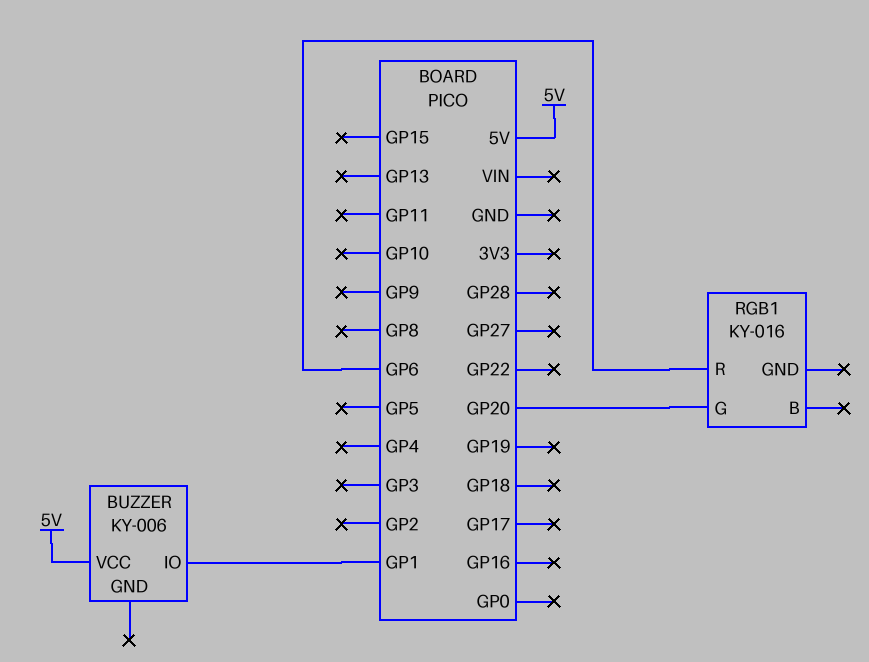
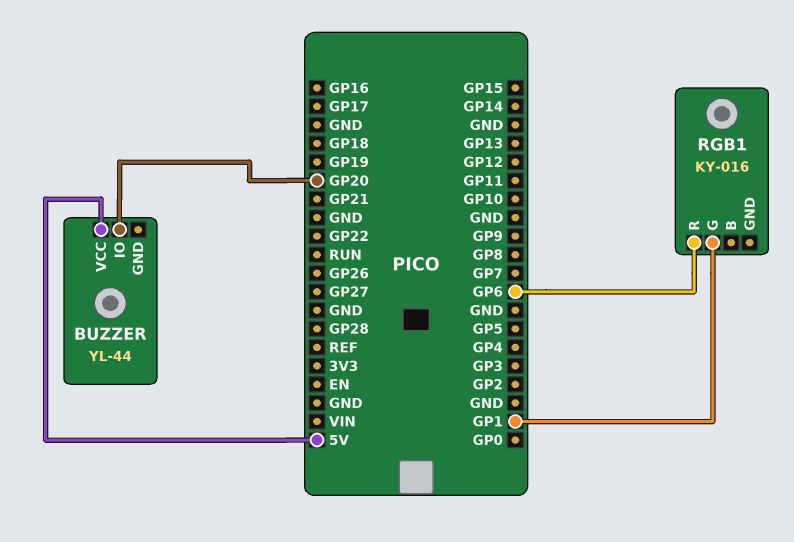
BUZZER: KY-006 -> YL-44
BUZZER pin IO: GP1 -> GP20
RGB1 pin G: GP20 -> GP1

